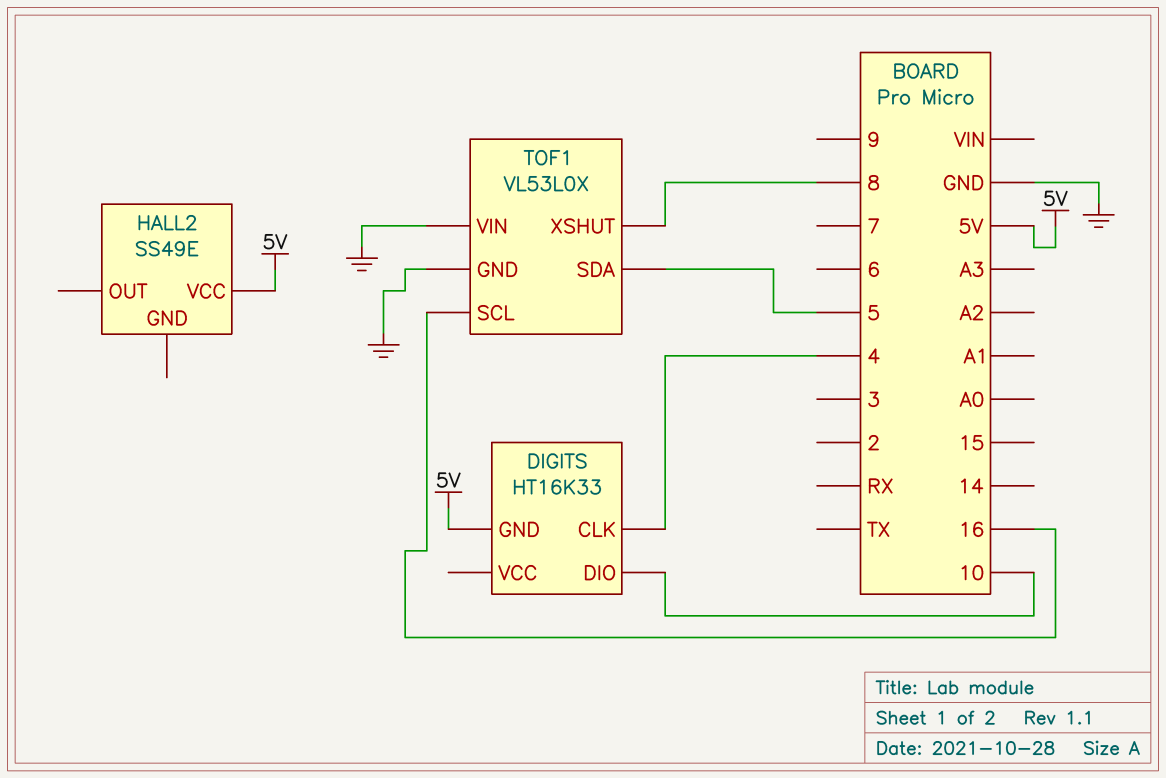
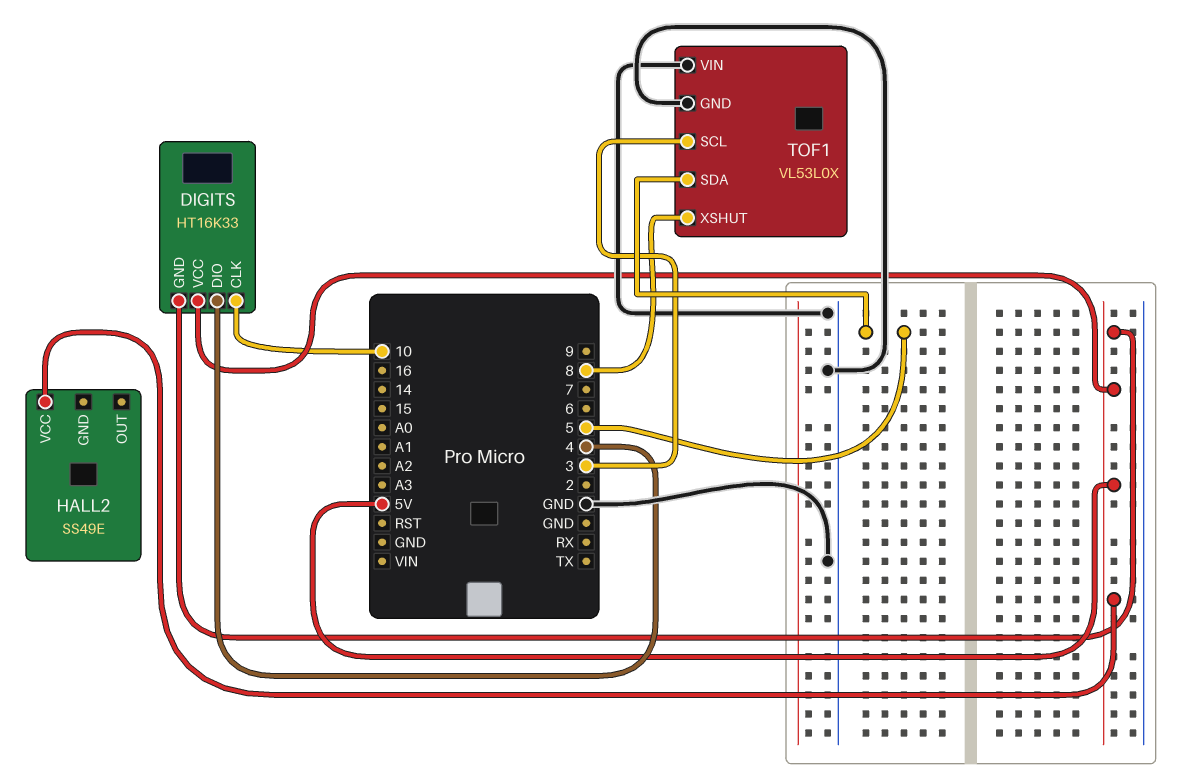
DIGITS pin CLK: 4 -> 10
DIGITS pin DIO: 10 -> 4
DIGITS pin VCC: none -> 5V
TOF1 pin SCL: 16 -> 3

